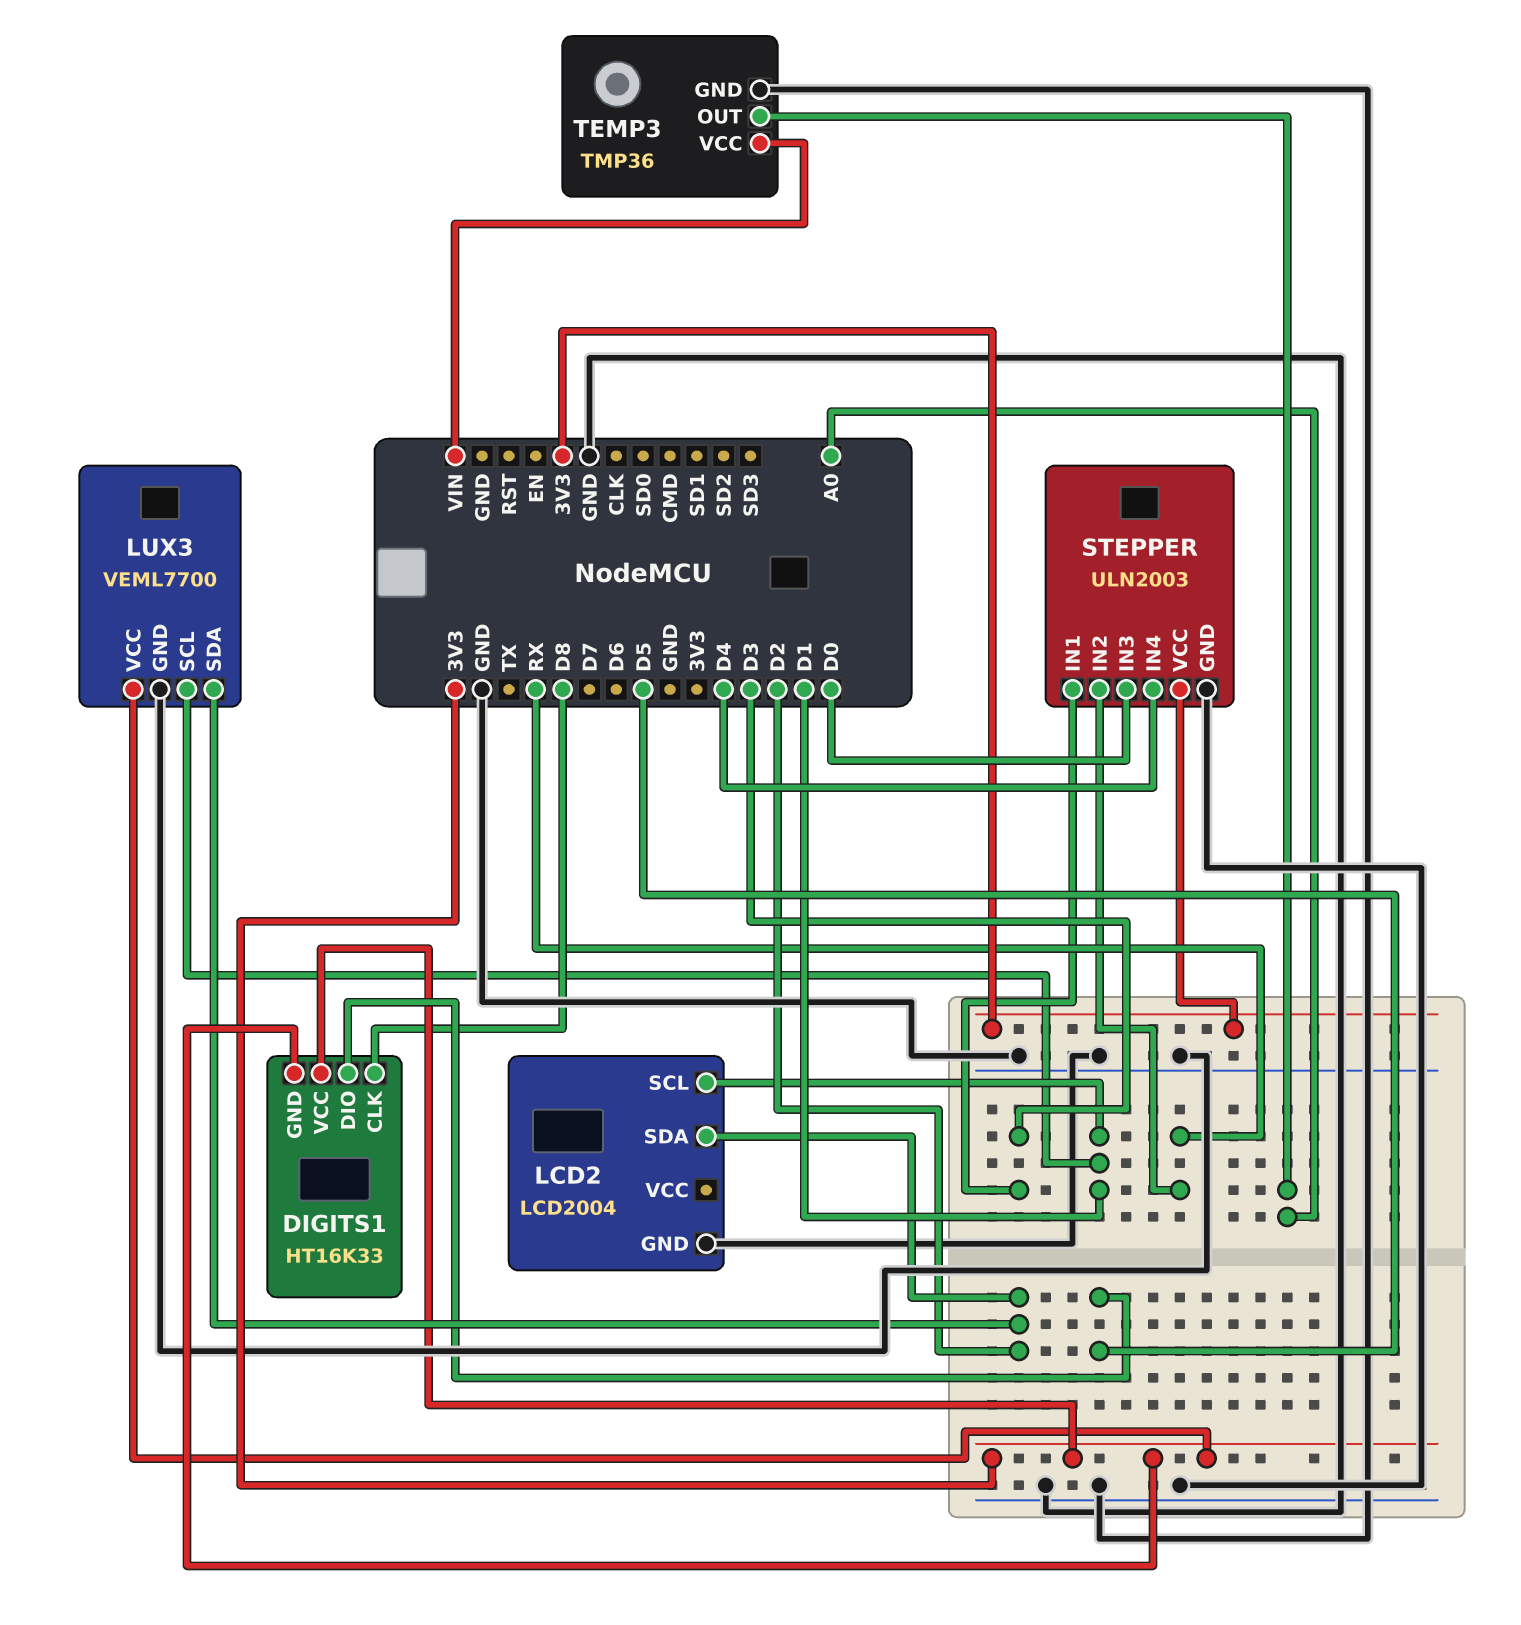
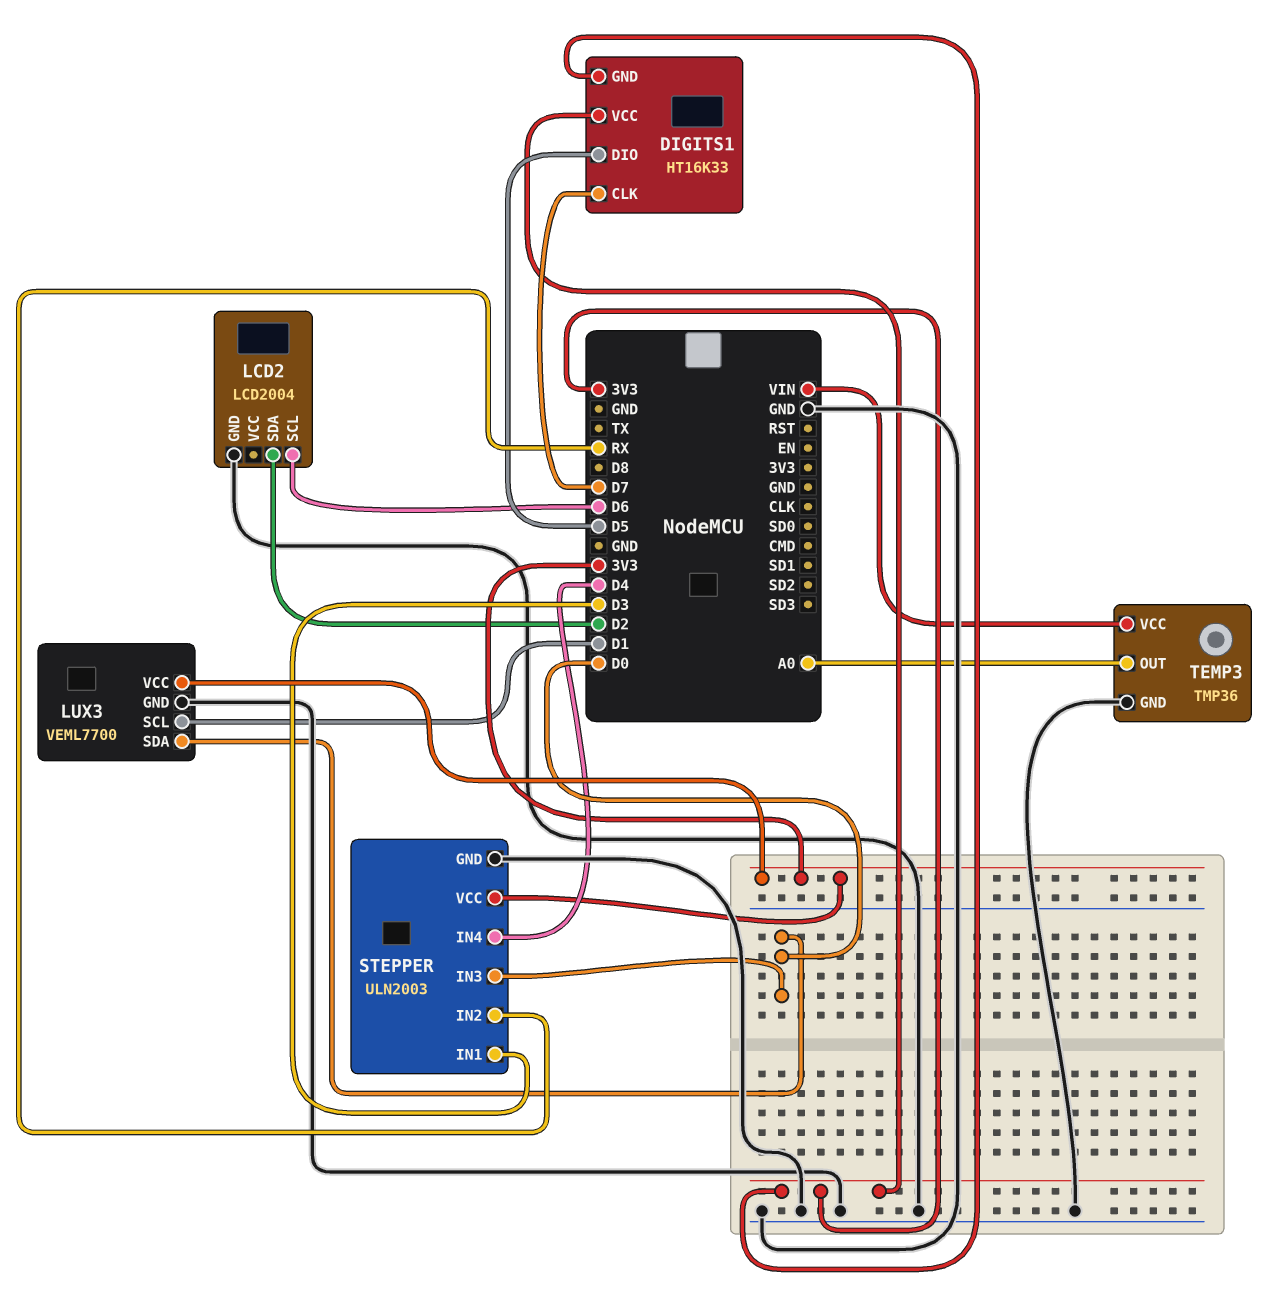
DIGITS1 pin CLK: D8 -> D7
LCD2 pin SCL: D1 -> D6
LUX3 pin SDA: D2 -> D0

